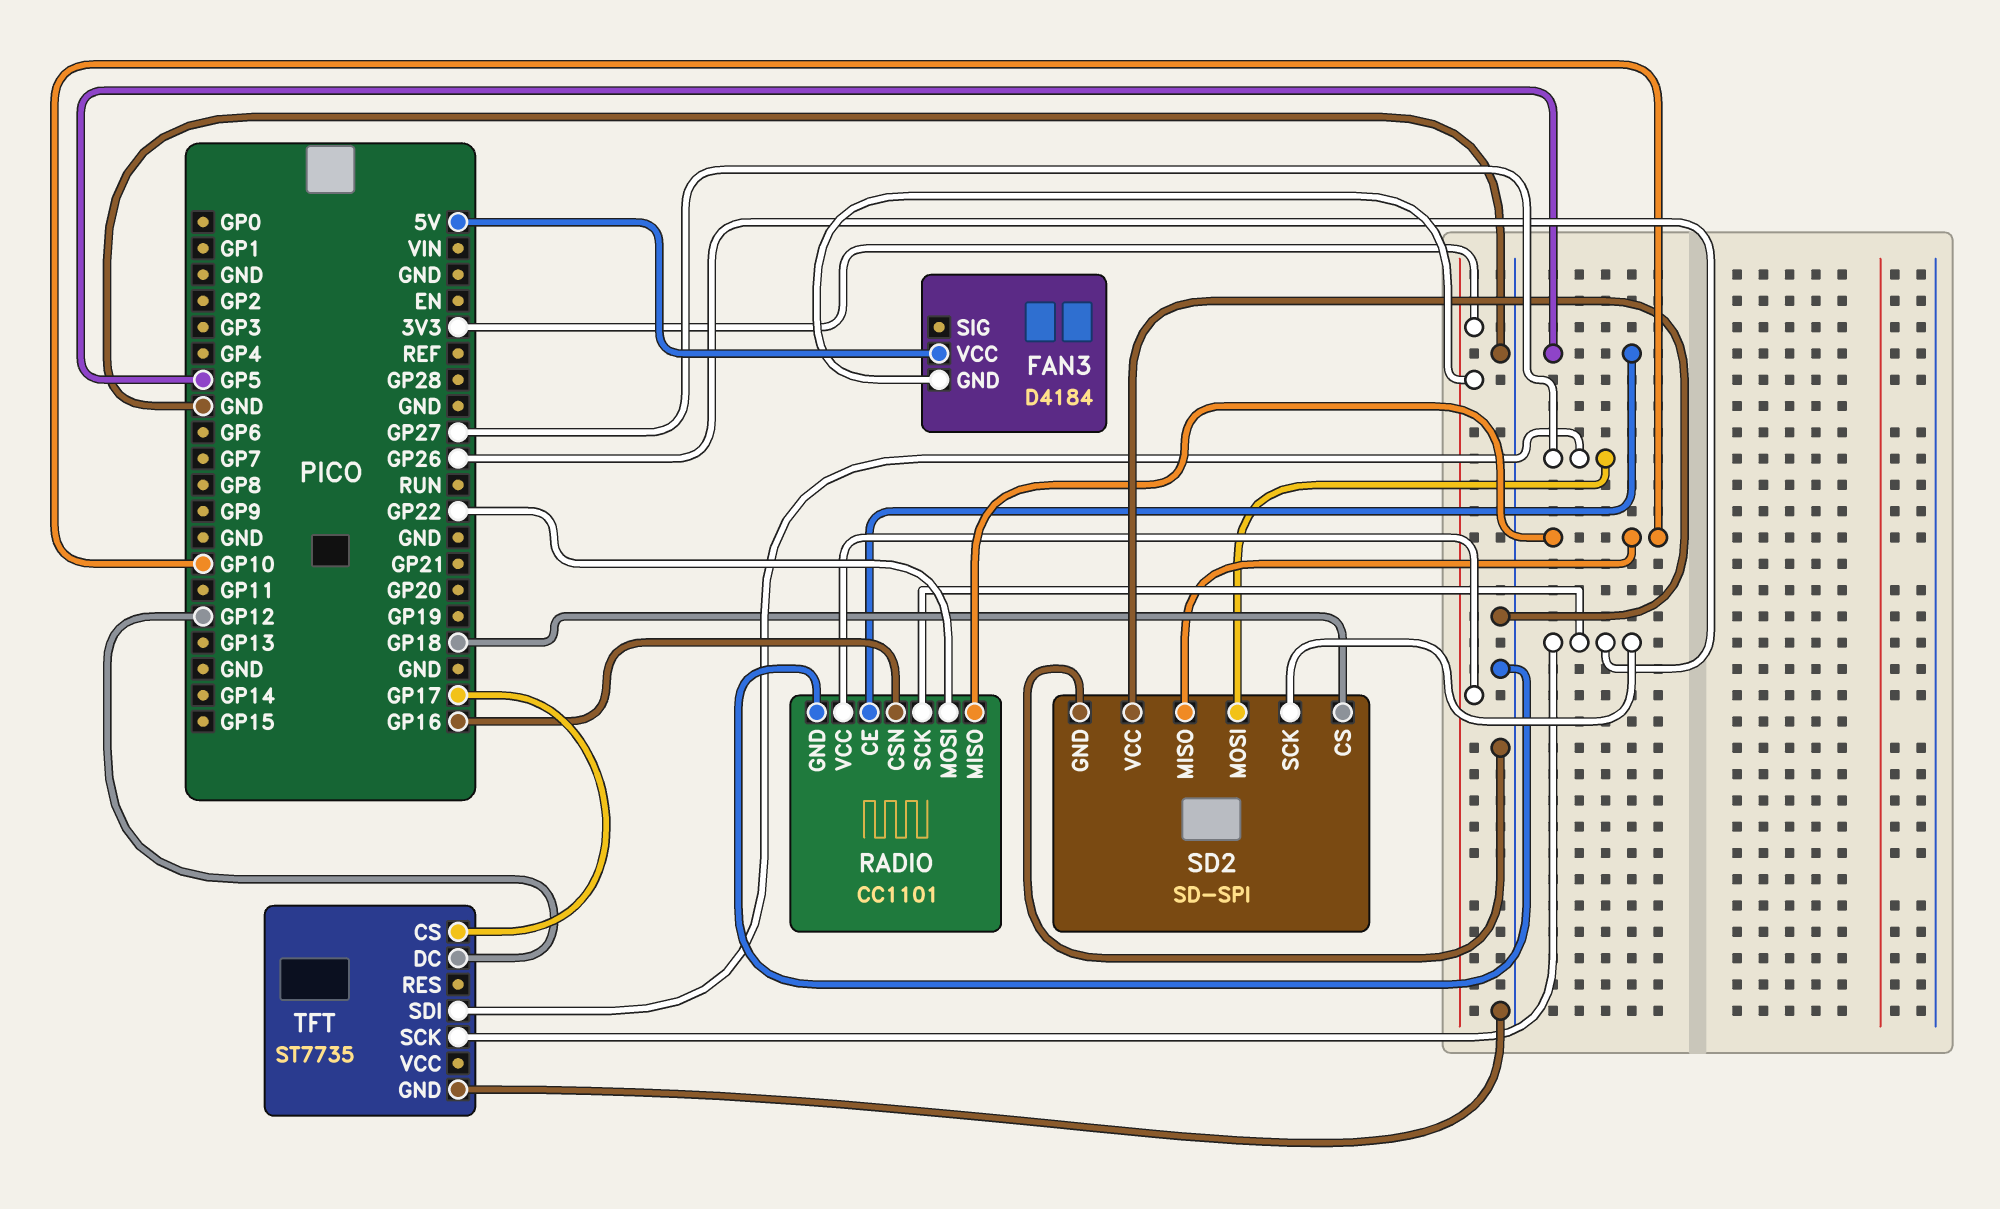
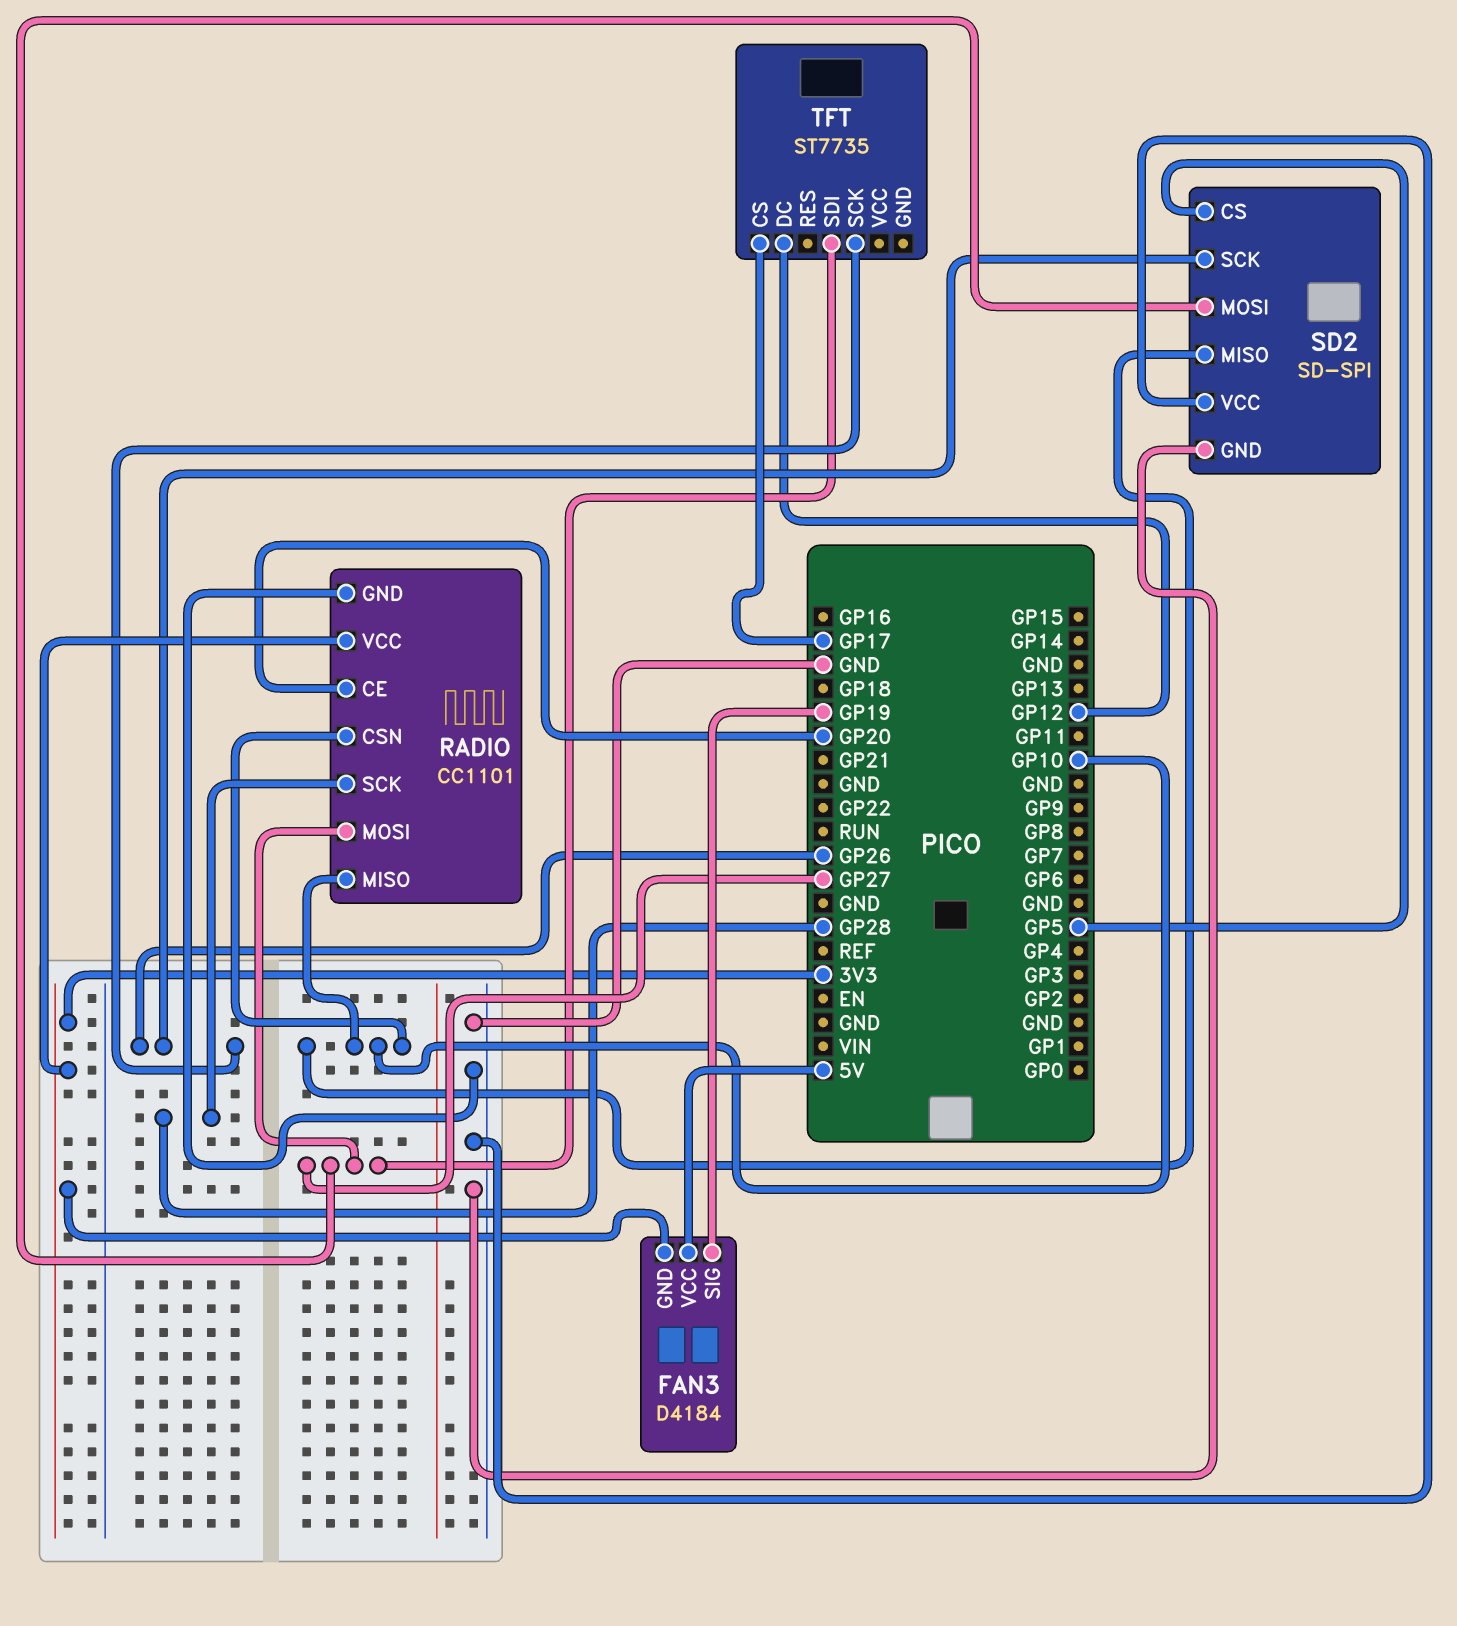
FAN3 pin SIG: none -> GP19
RADIO pin CE: GP5 -> GP20
RADIO pin CSN: GP16 -> GP10
RADIO pin MOSI: GP22 -> GP27
RADIO pin SCK: GP26 -> GP28
SD2 pin CS: GP18 -> GP5
TFT pin GND: GND -> none

